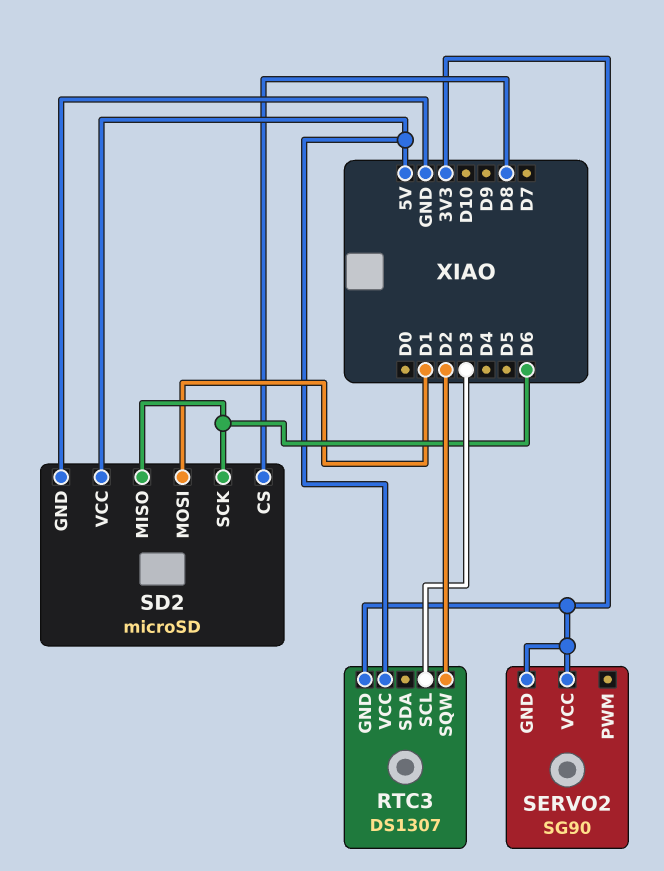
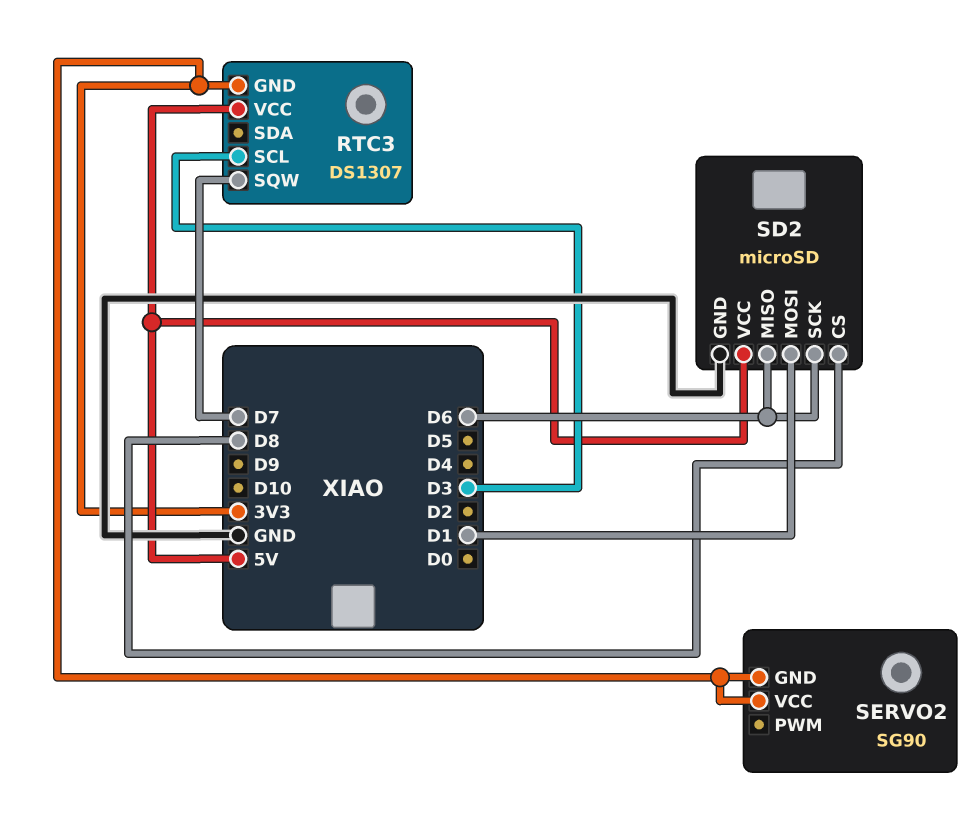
RTC3 pin SQW: D2 -> D7

